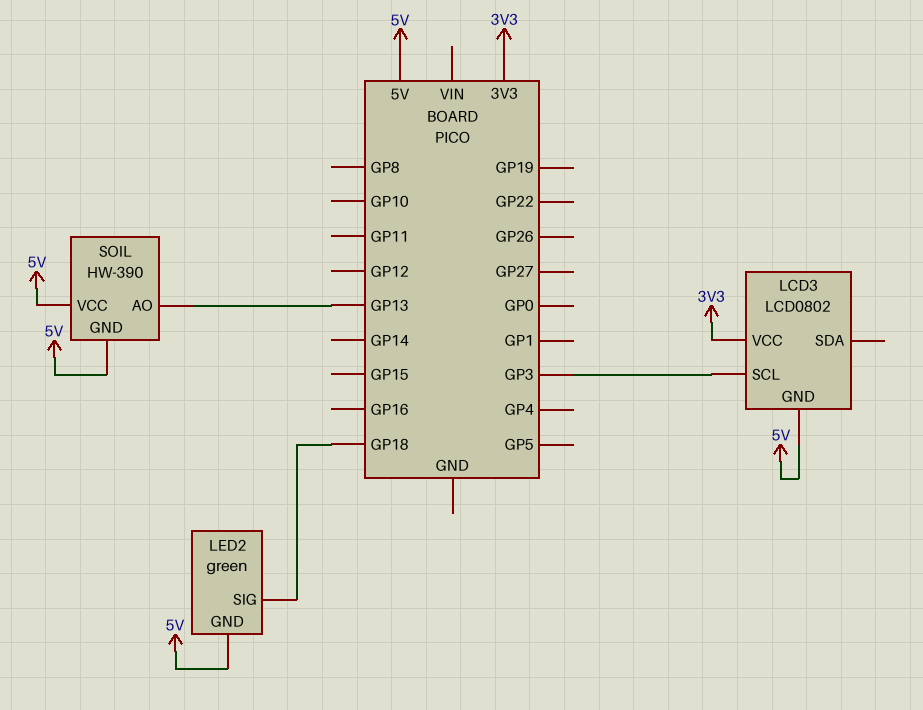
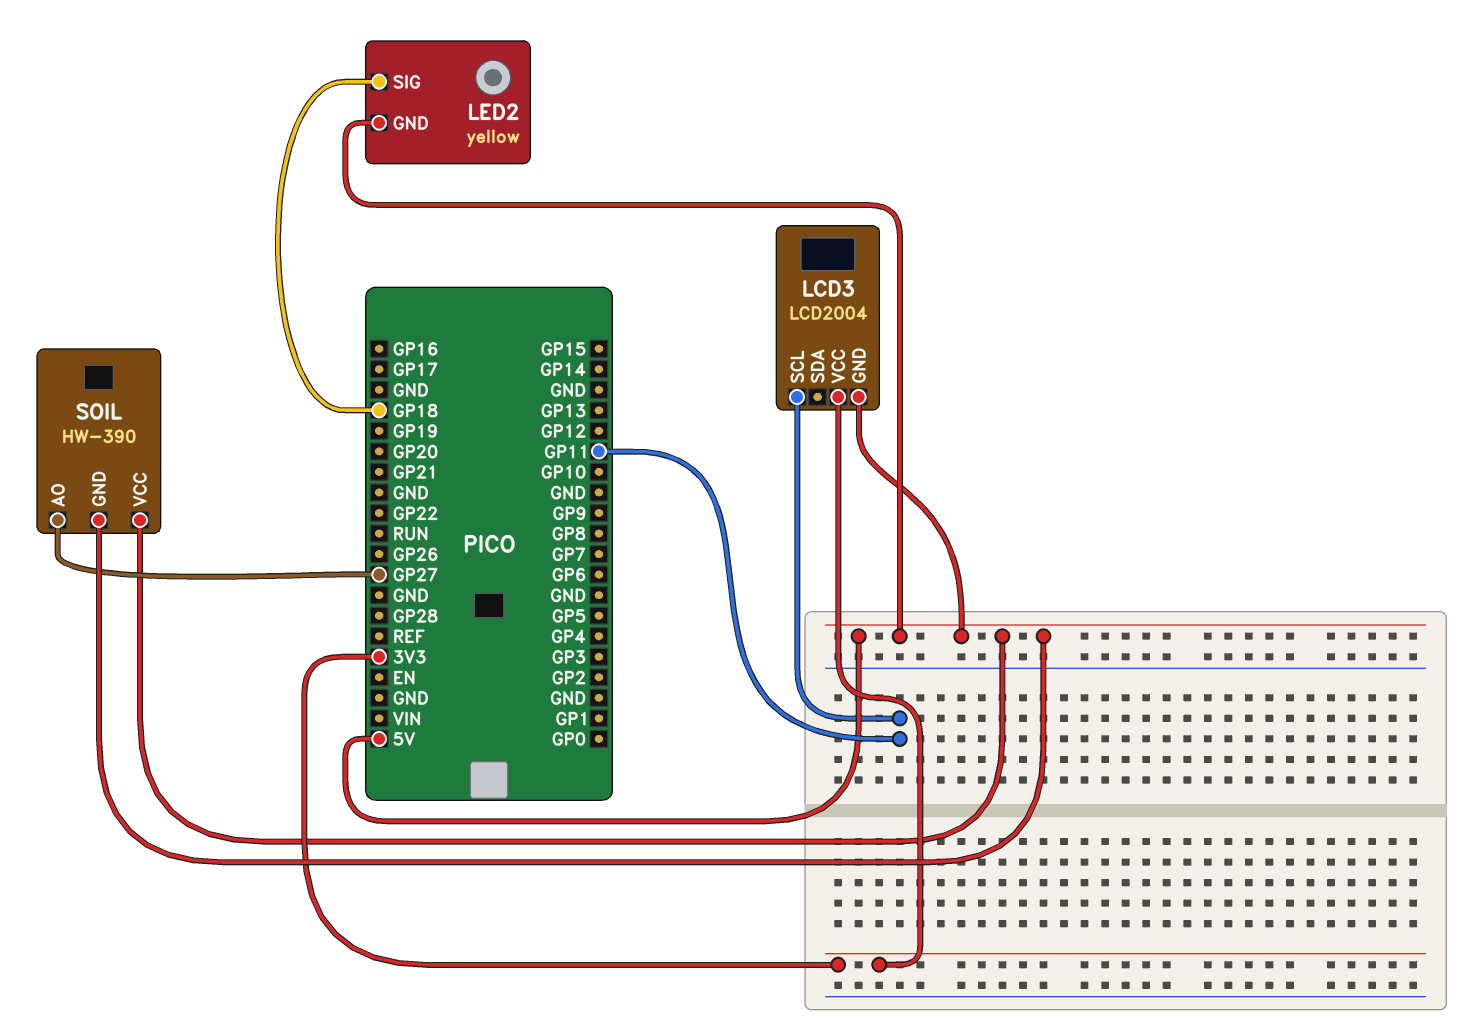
LCD3: LCD0802 -> LCD2004
LCD3 pin SCL: GP3 -> GP11
LED2: green -> yellow
SOIL pin AO: GP13 -> GP27

